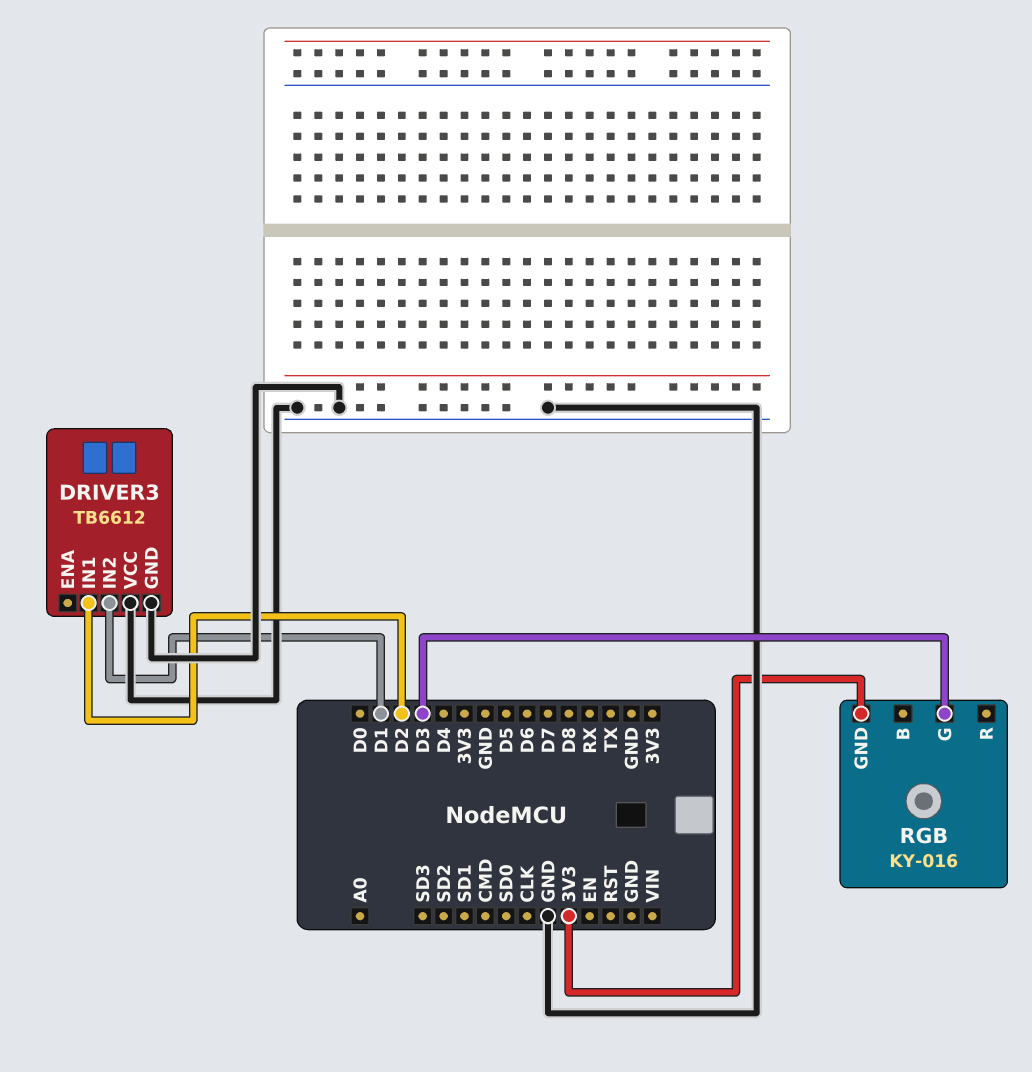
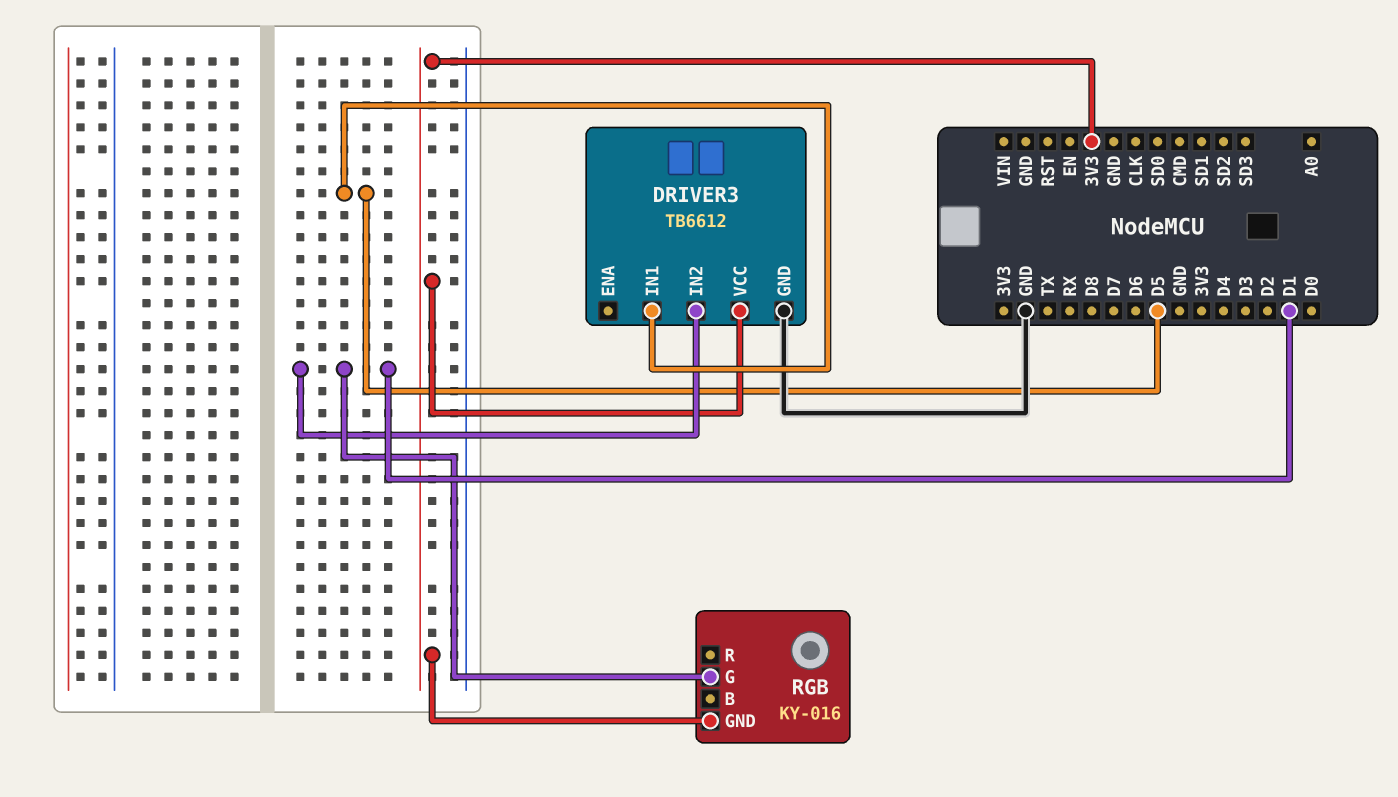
DRIVER3 pin IN1: D2 -> D5
DRIVER3 pin VCC: GND -> 3V3
RGB pin G: D3 -> D1

